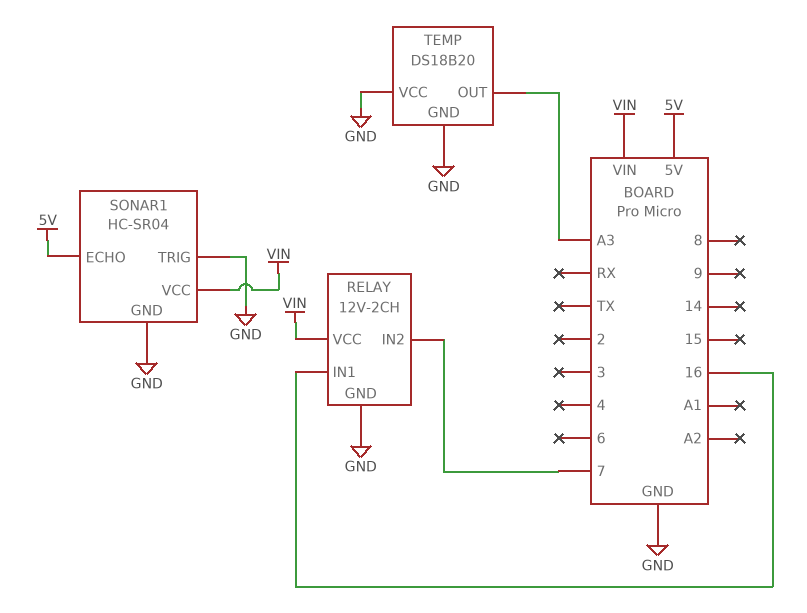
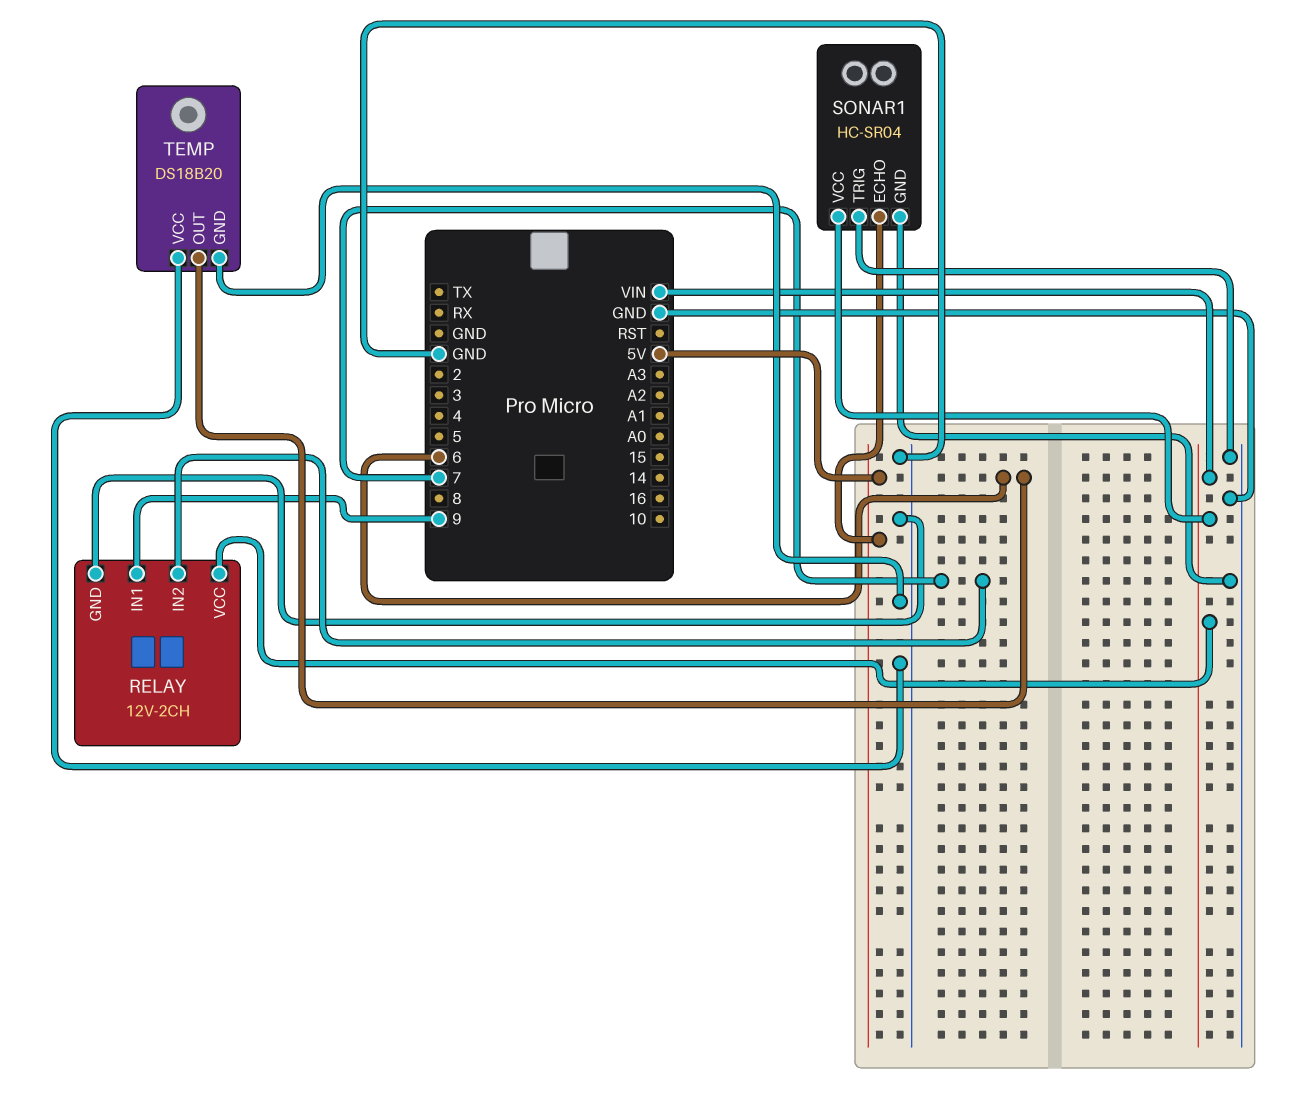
RELAY pin IN1: 16 -> 9
TEMP pin OUT: A3 -> 6

